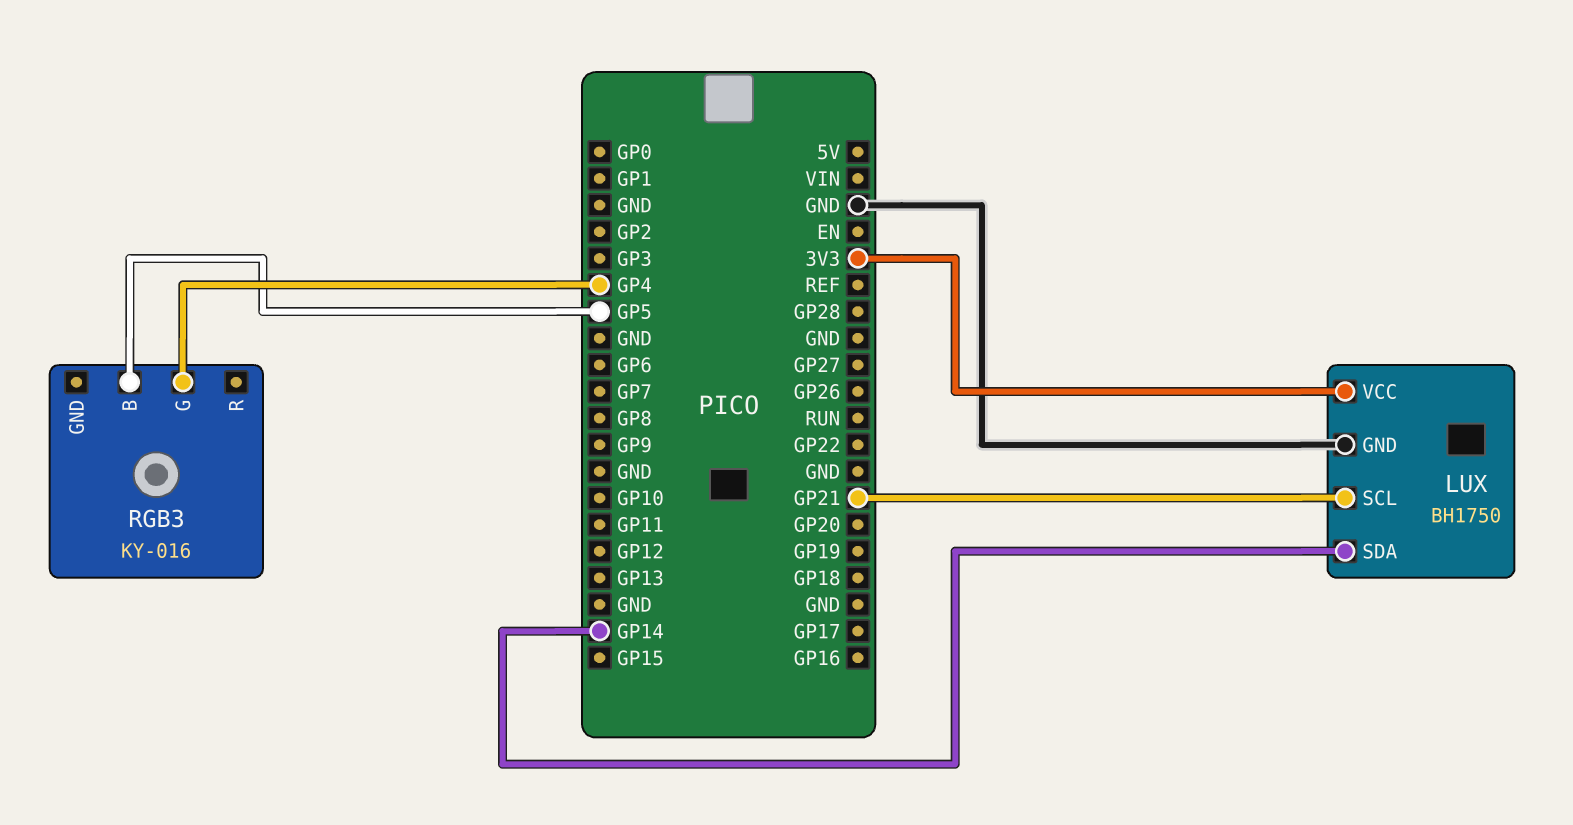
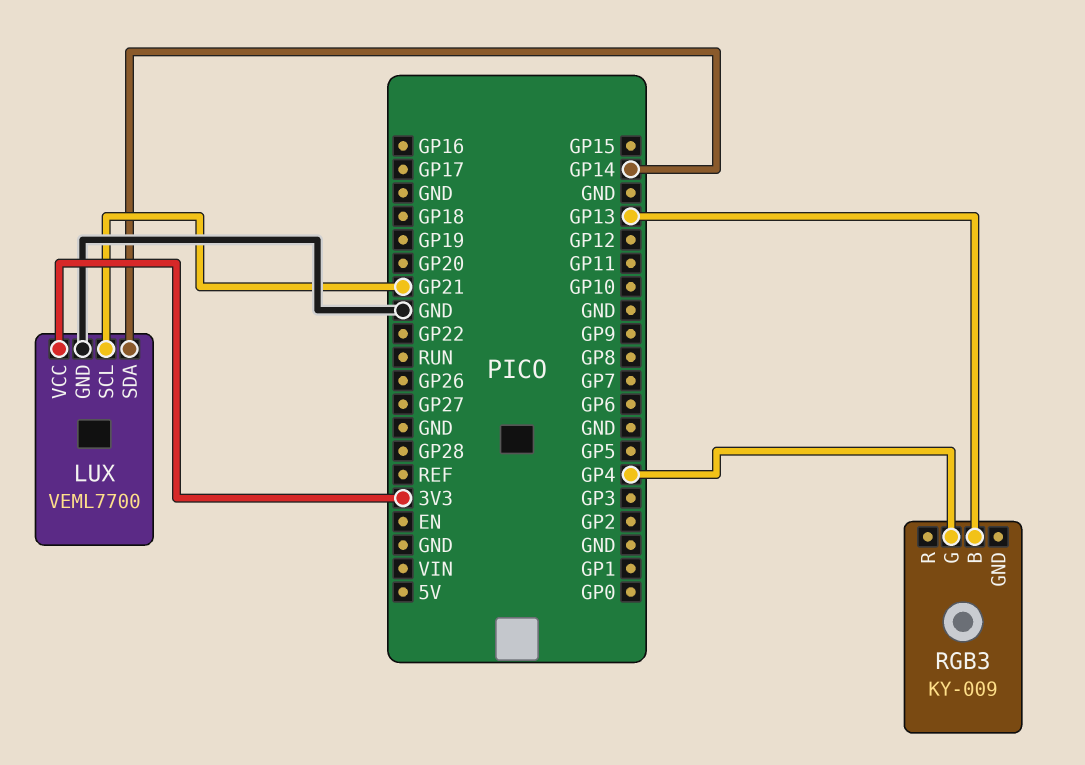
LUX: BH1750 -> VEML7700
RGB3: KY-016 -> KY-009
RGB3 pin B: GP5 -> GP13

